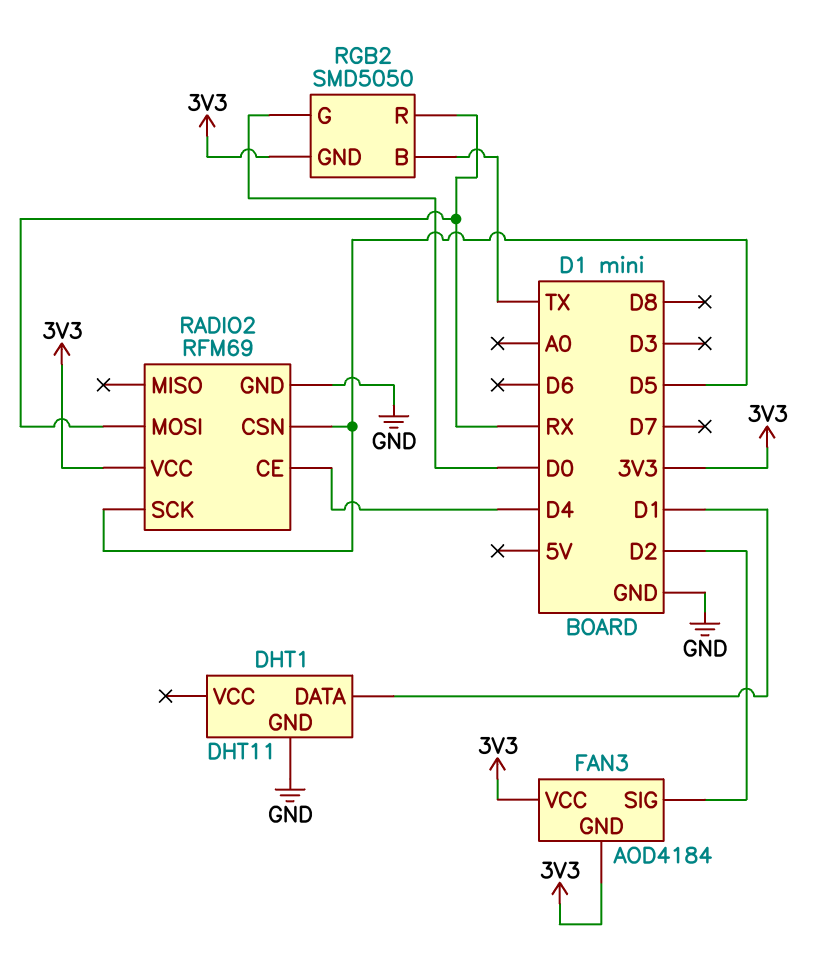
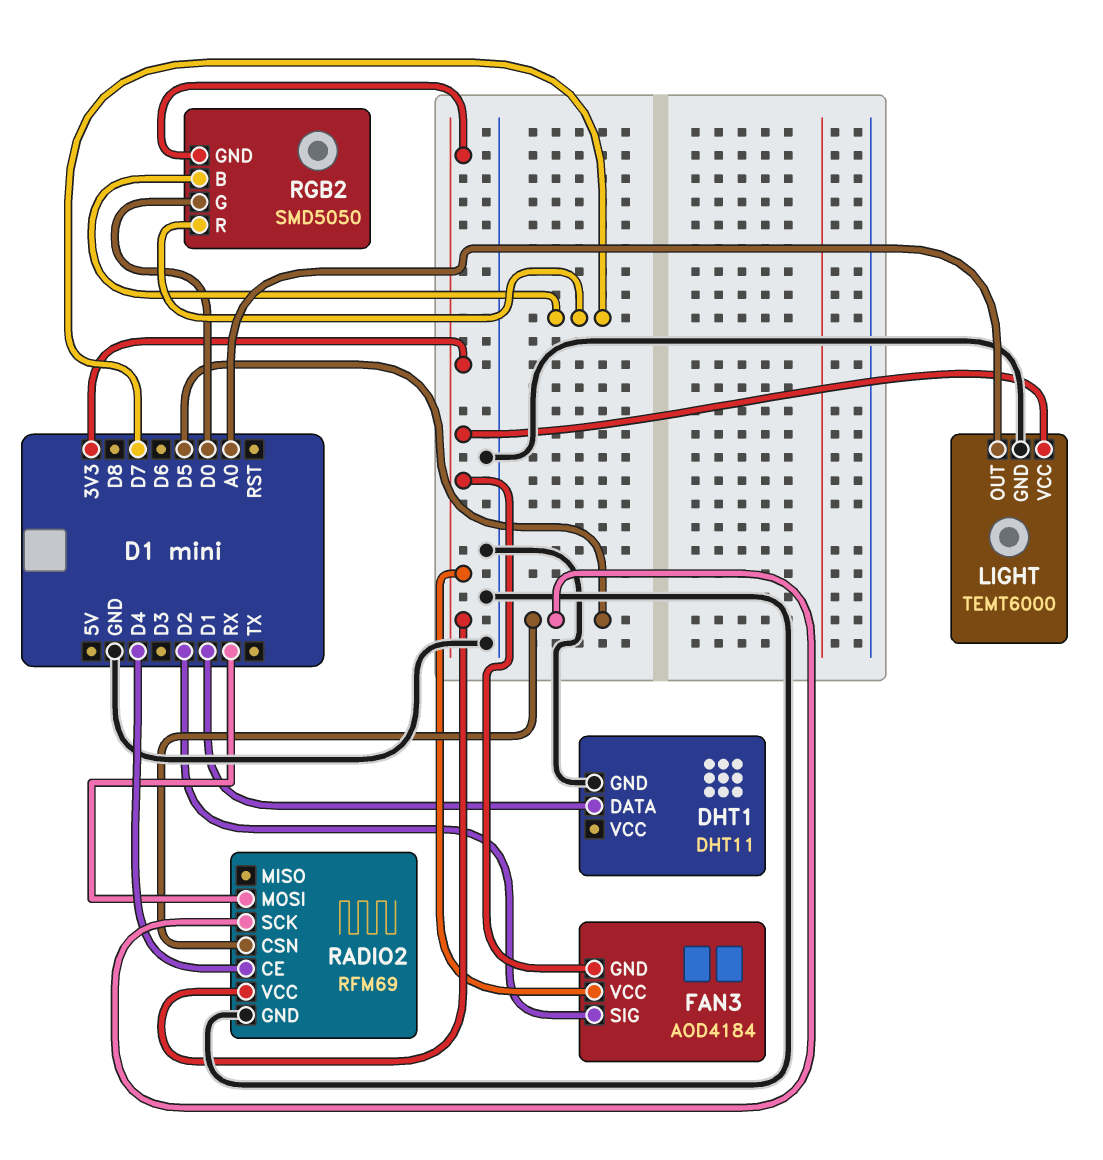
LIGHT: none -> TEMT6000
LIGHT pin GND: none -> GND
LIGHT pin OUT: none -> A0
LIGHT pin VCC: none -> 3V3
RGB2 pin B: TX -> D7
RGB2 pin R: RX -> D7

